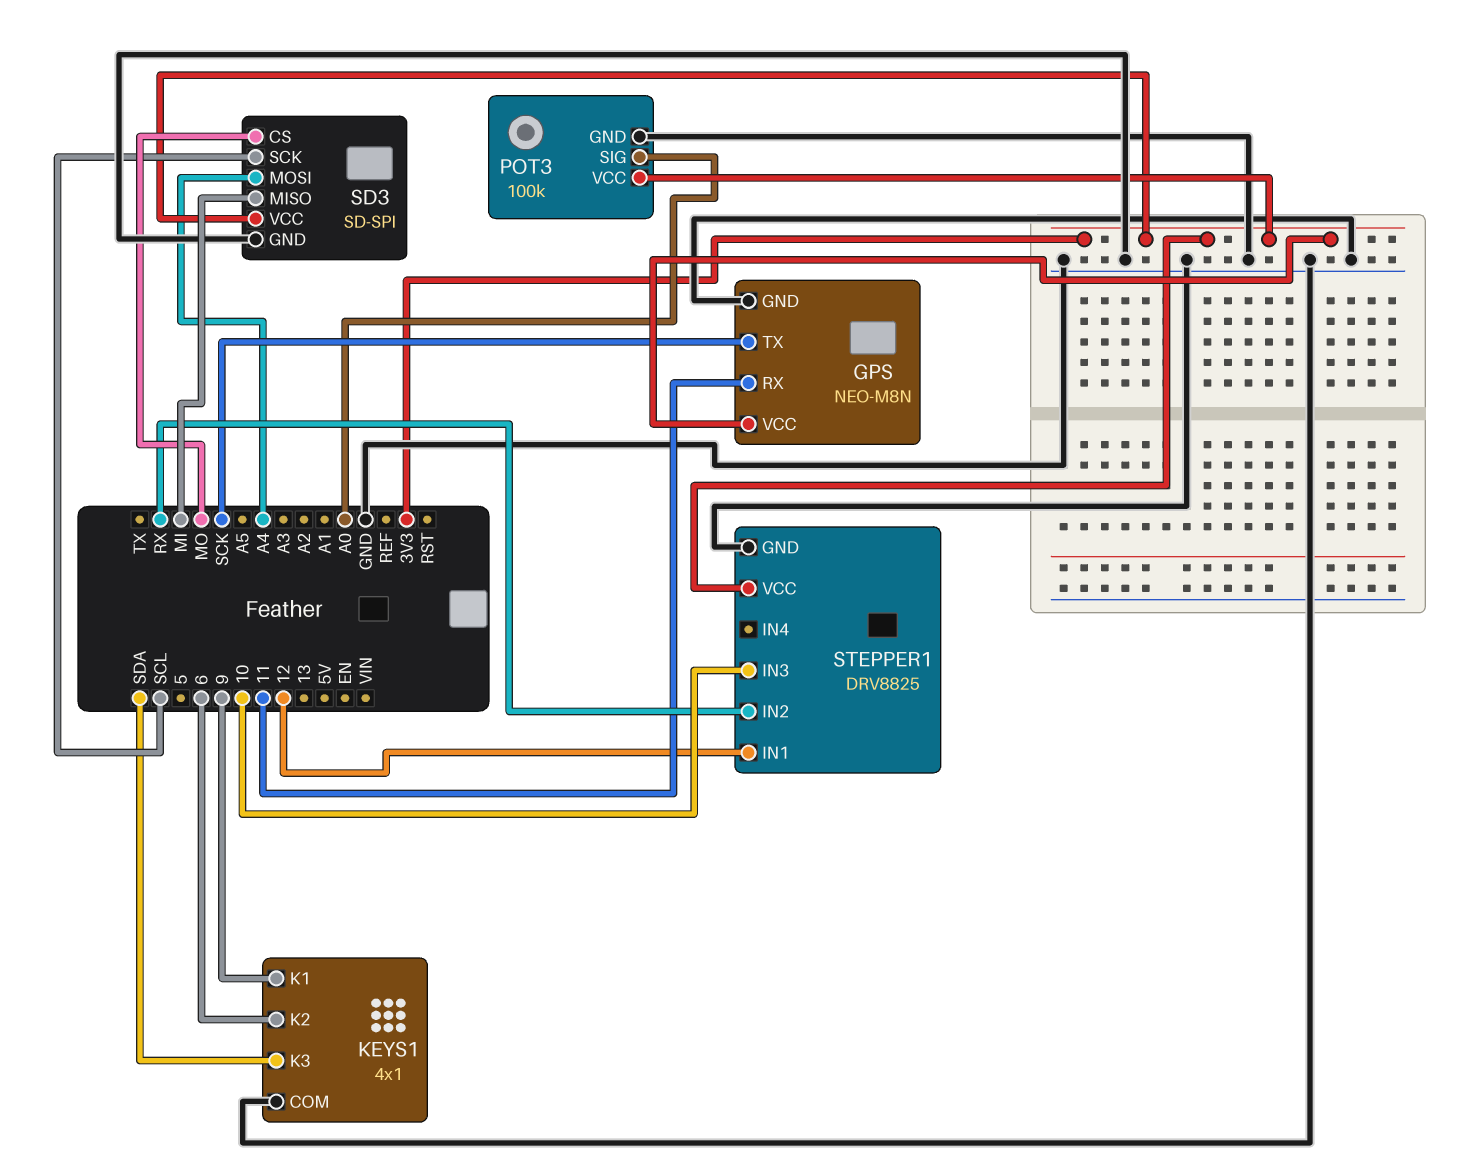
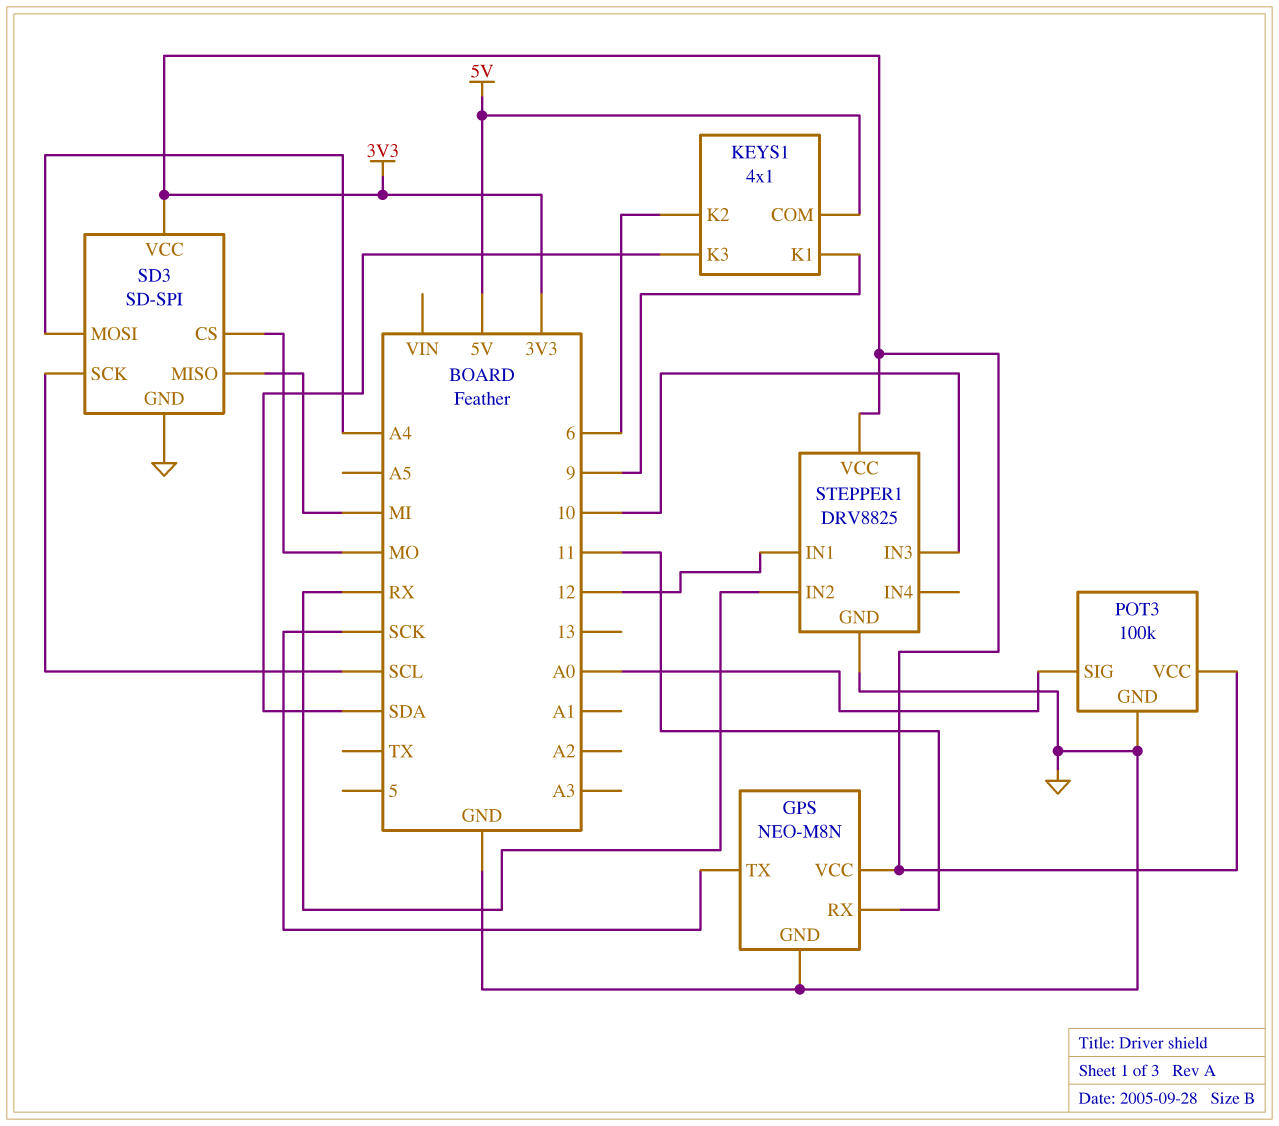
KEYS1 pin COM: GND -> 5V

